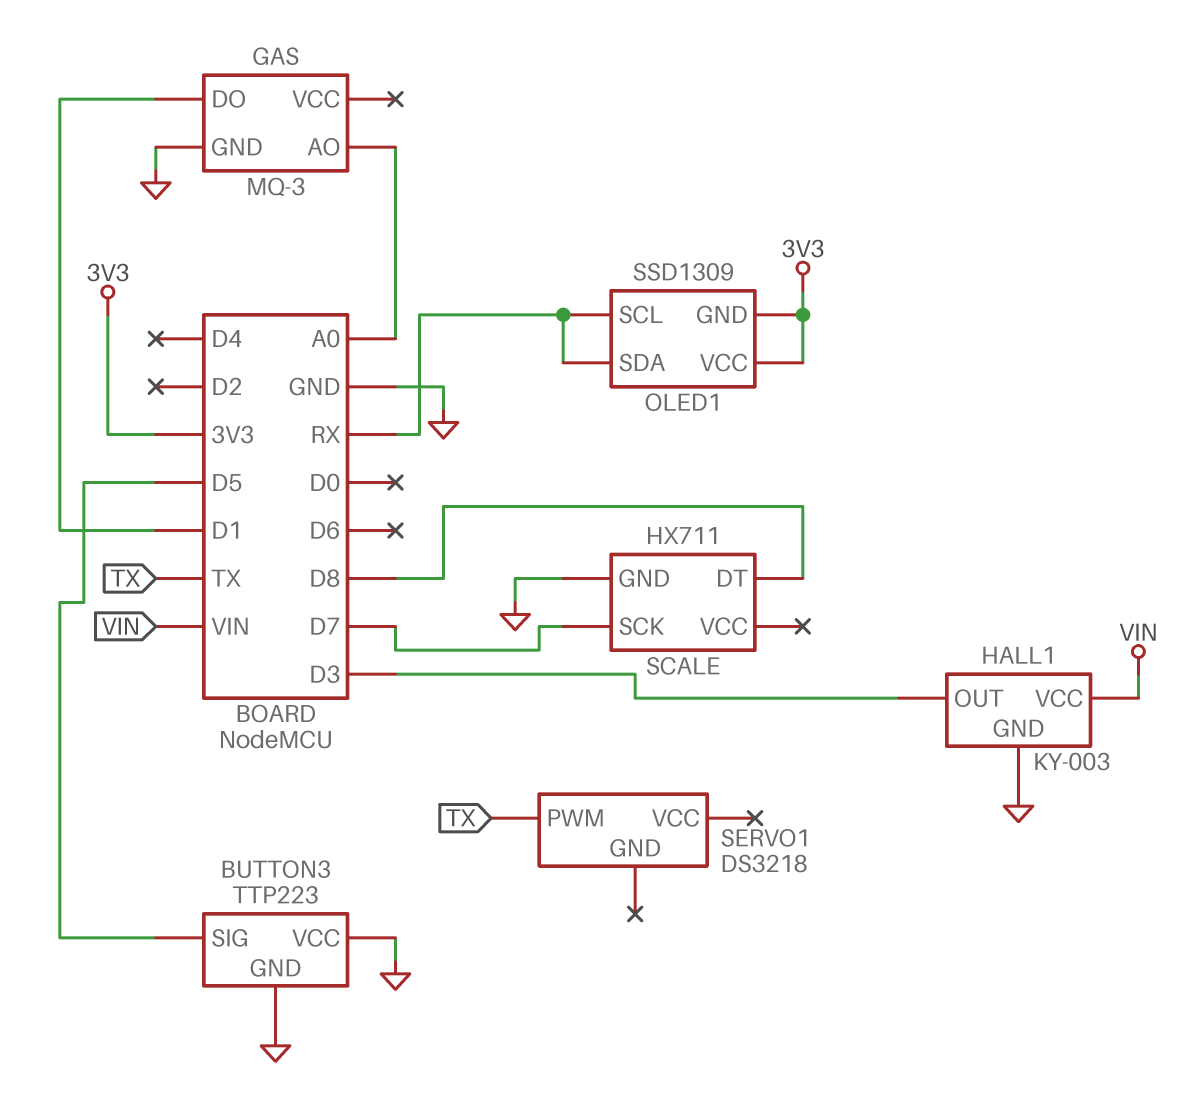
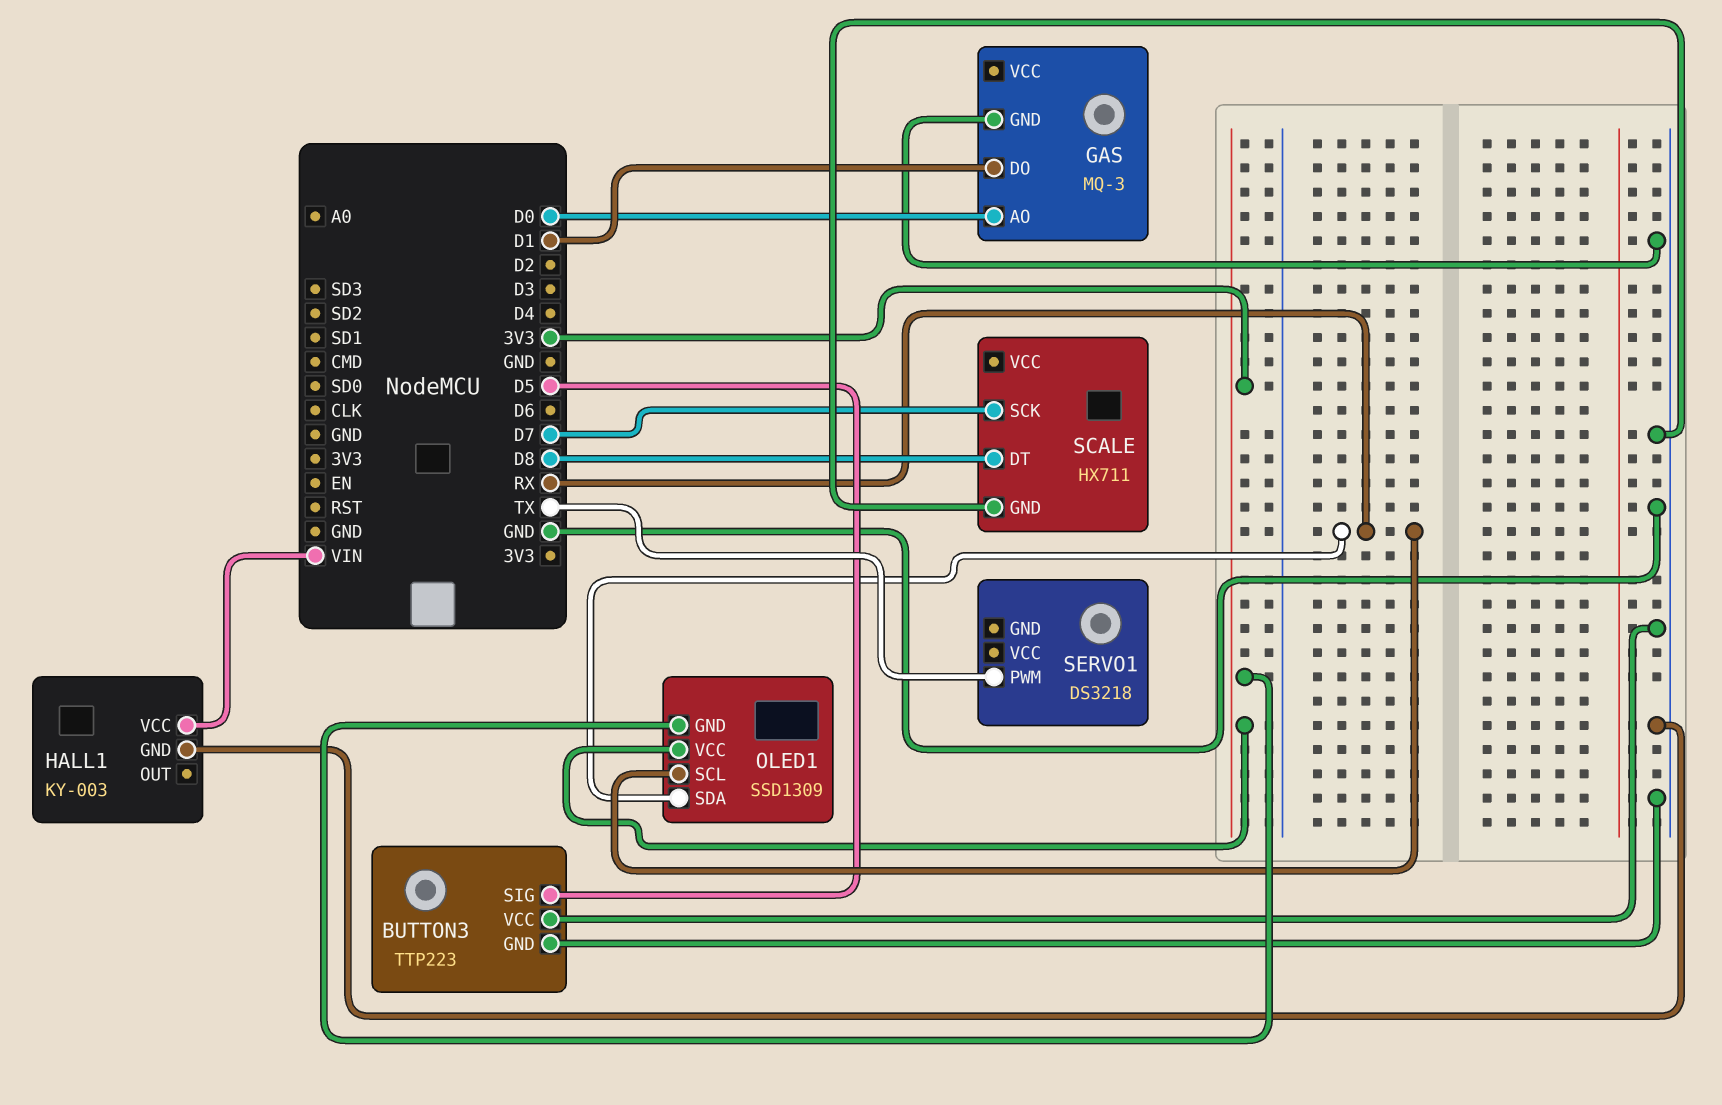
GAS pin AO: A0 -> D0
HALL1 pin OUT: D3 -> none

